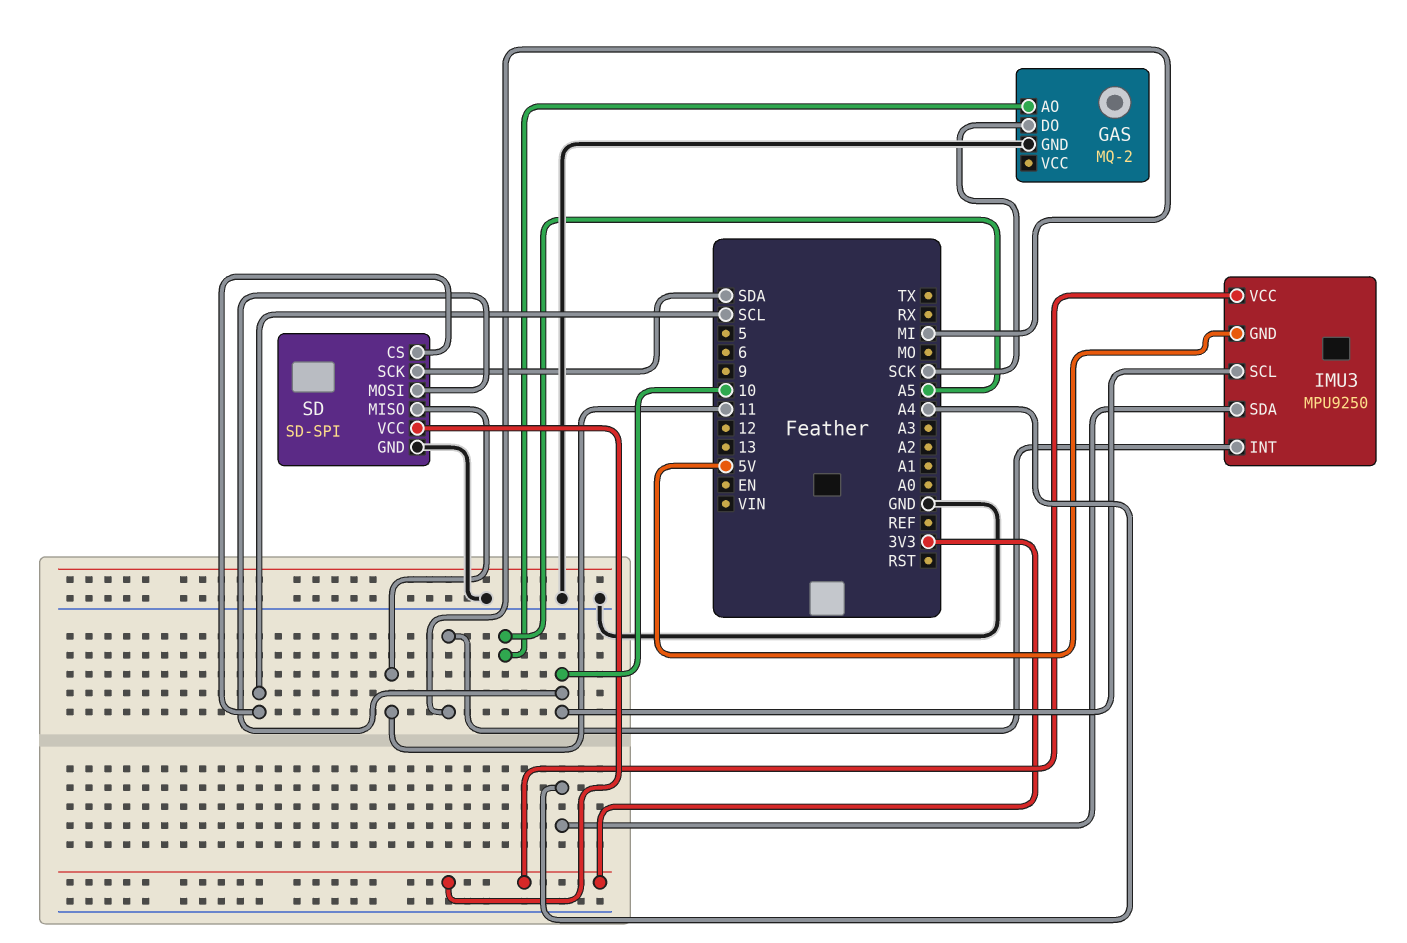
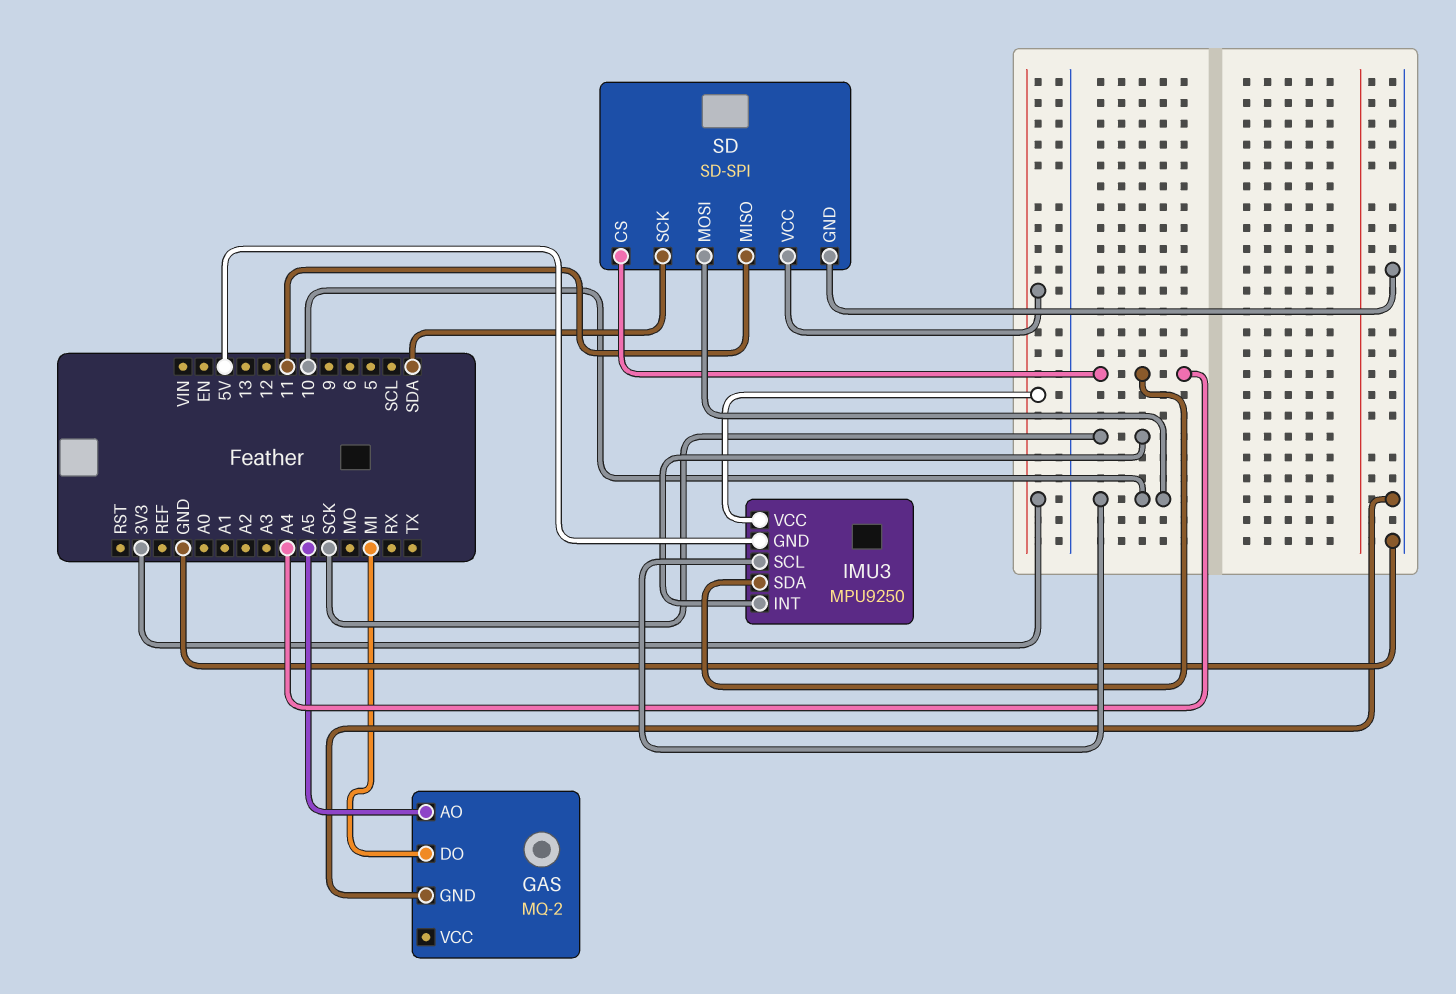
GAS pin DO: SCK -> MI
IMU3 pin INT: MI -> SCK
SD pin CS: SCL -> A4

